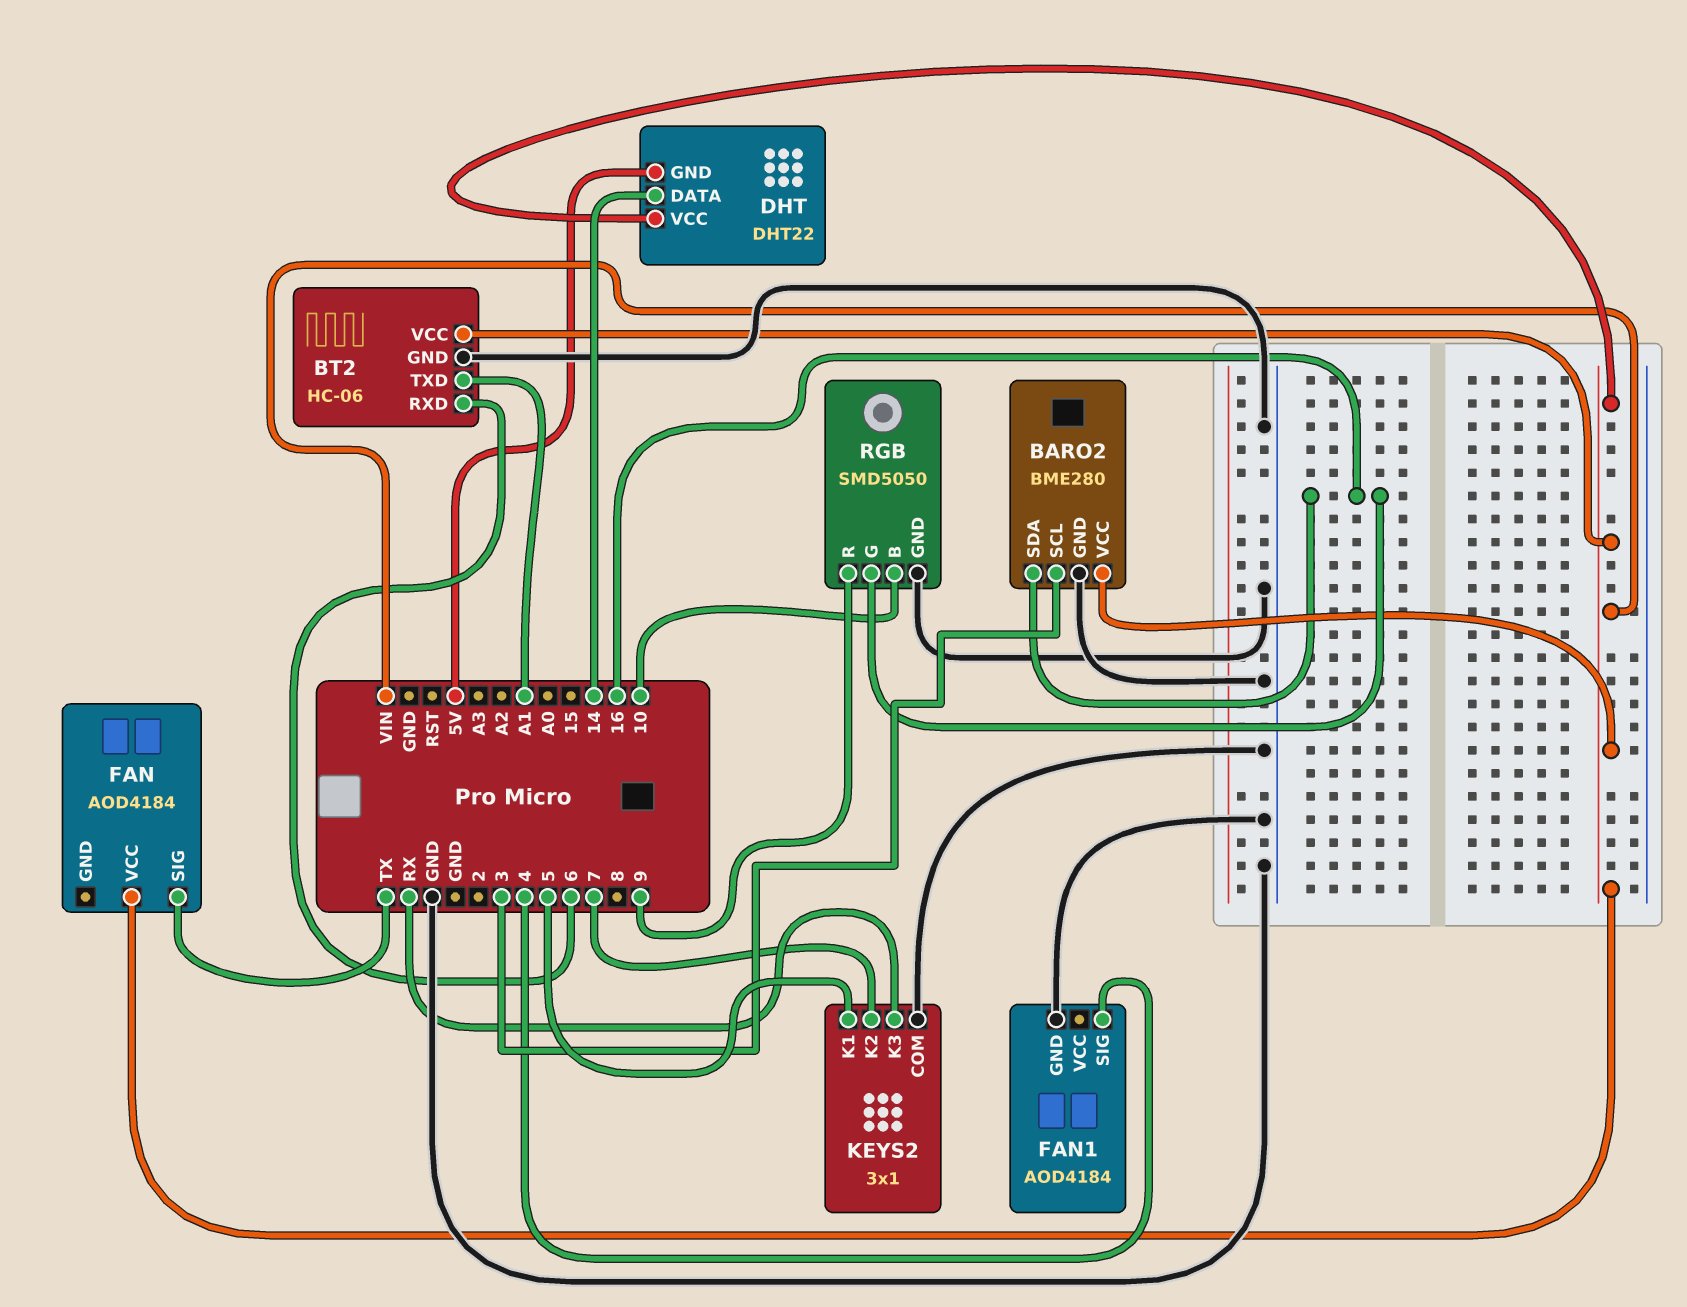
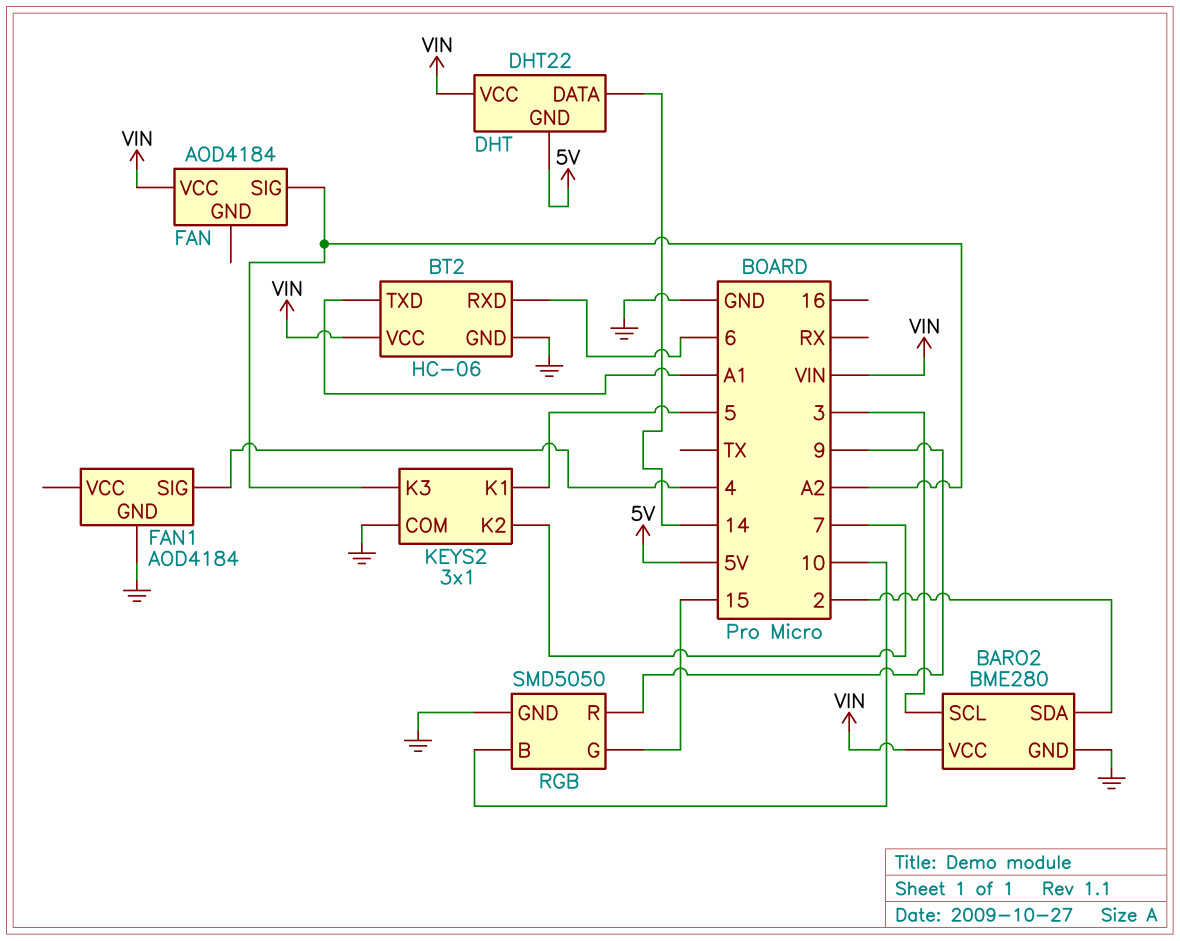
BARO2 pin SDA: 16 -> 2
FAN pin SIG: TX -> A2
KEYS2 pin K3: RX -> A2
RGB pin G: 16 -> 15

